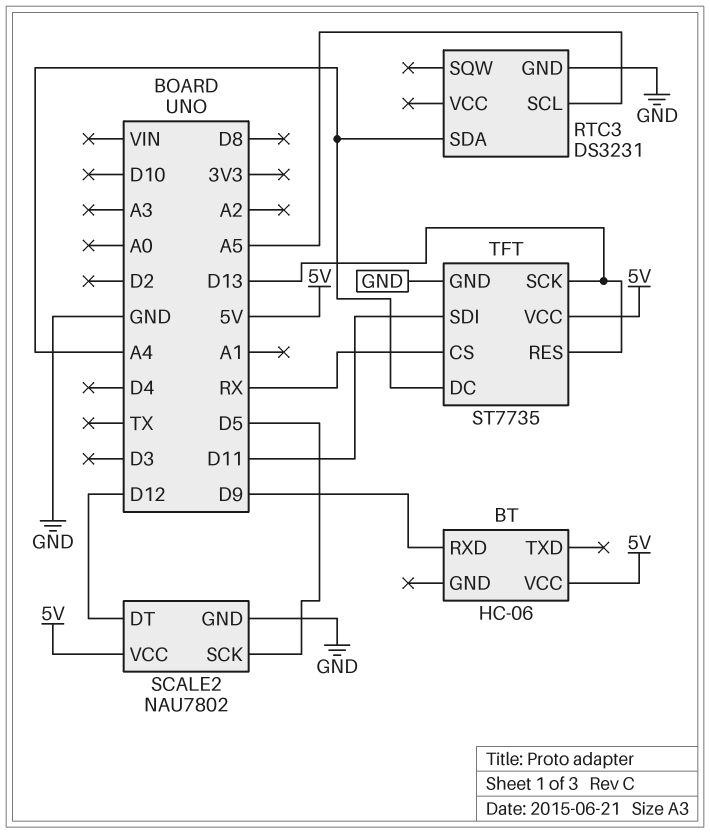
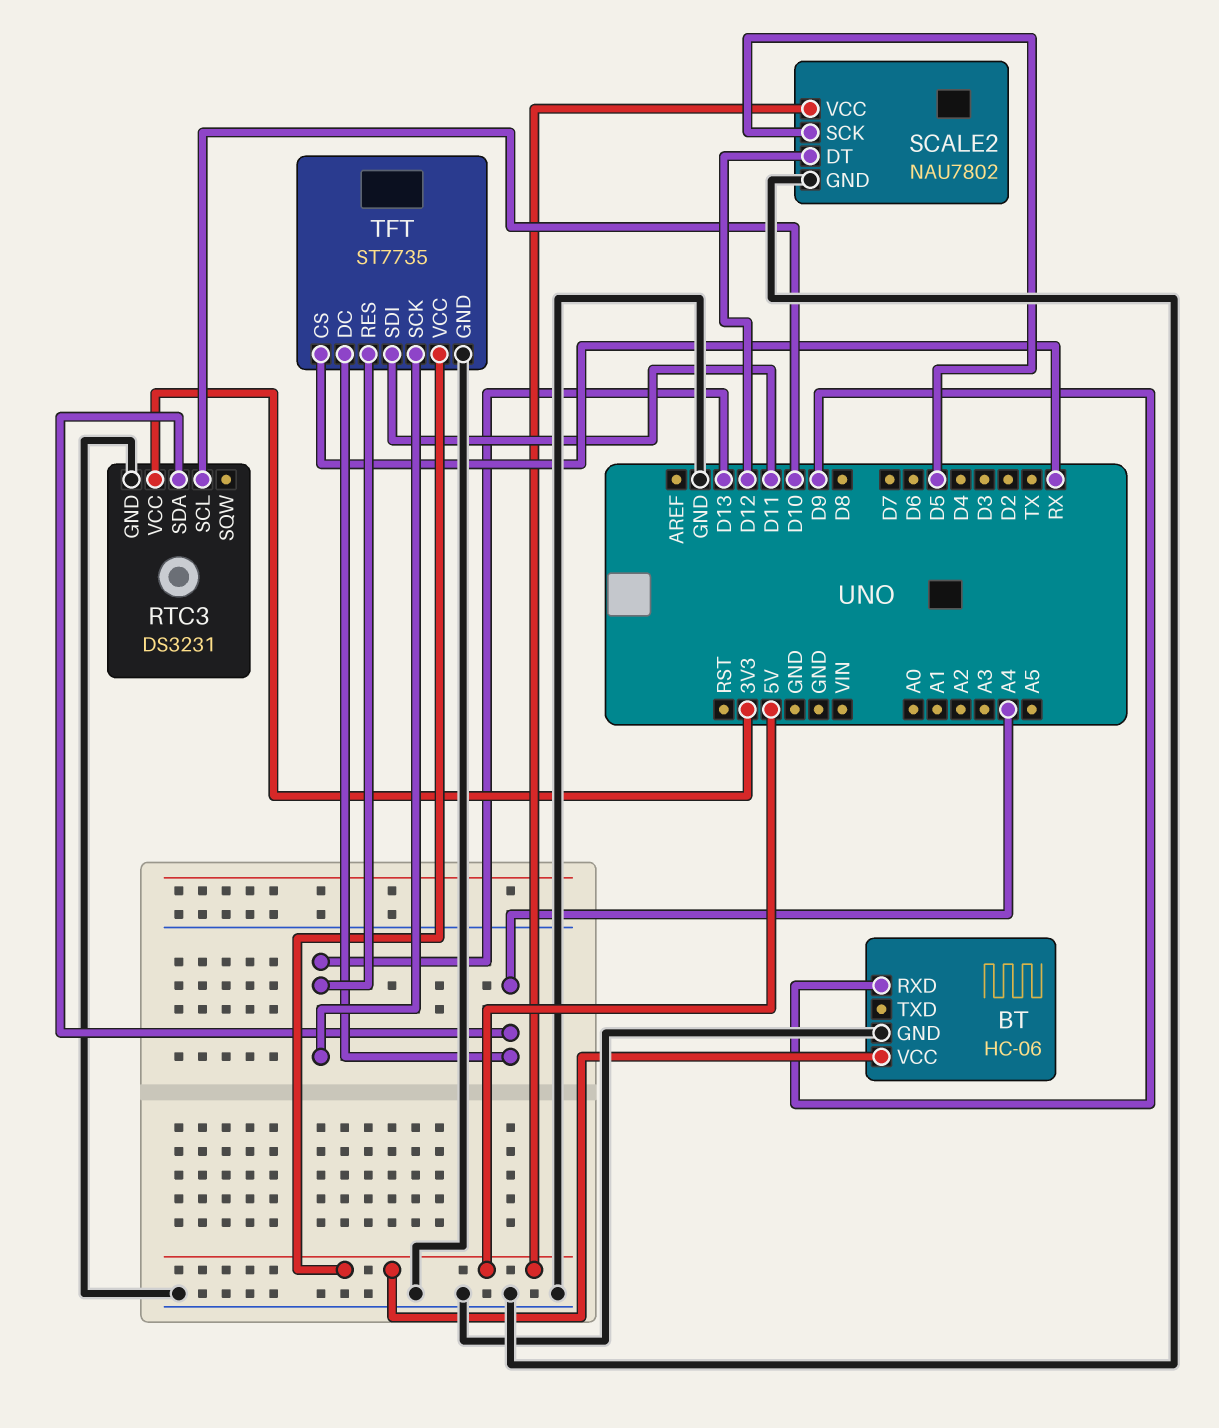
BT pin GND: none -> GND
RTC3 pin SCL: A5 -> D10
RTC3 pin VCC: none -> 3V3

